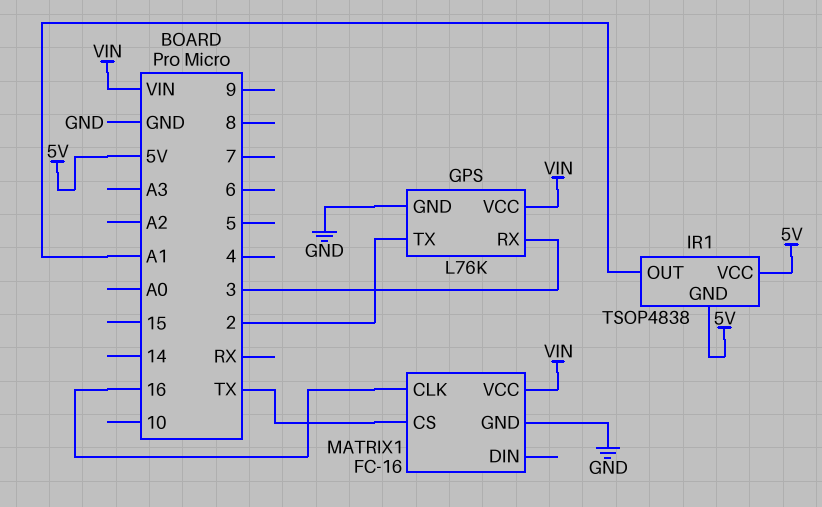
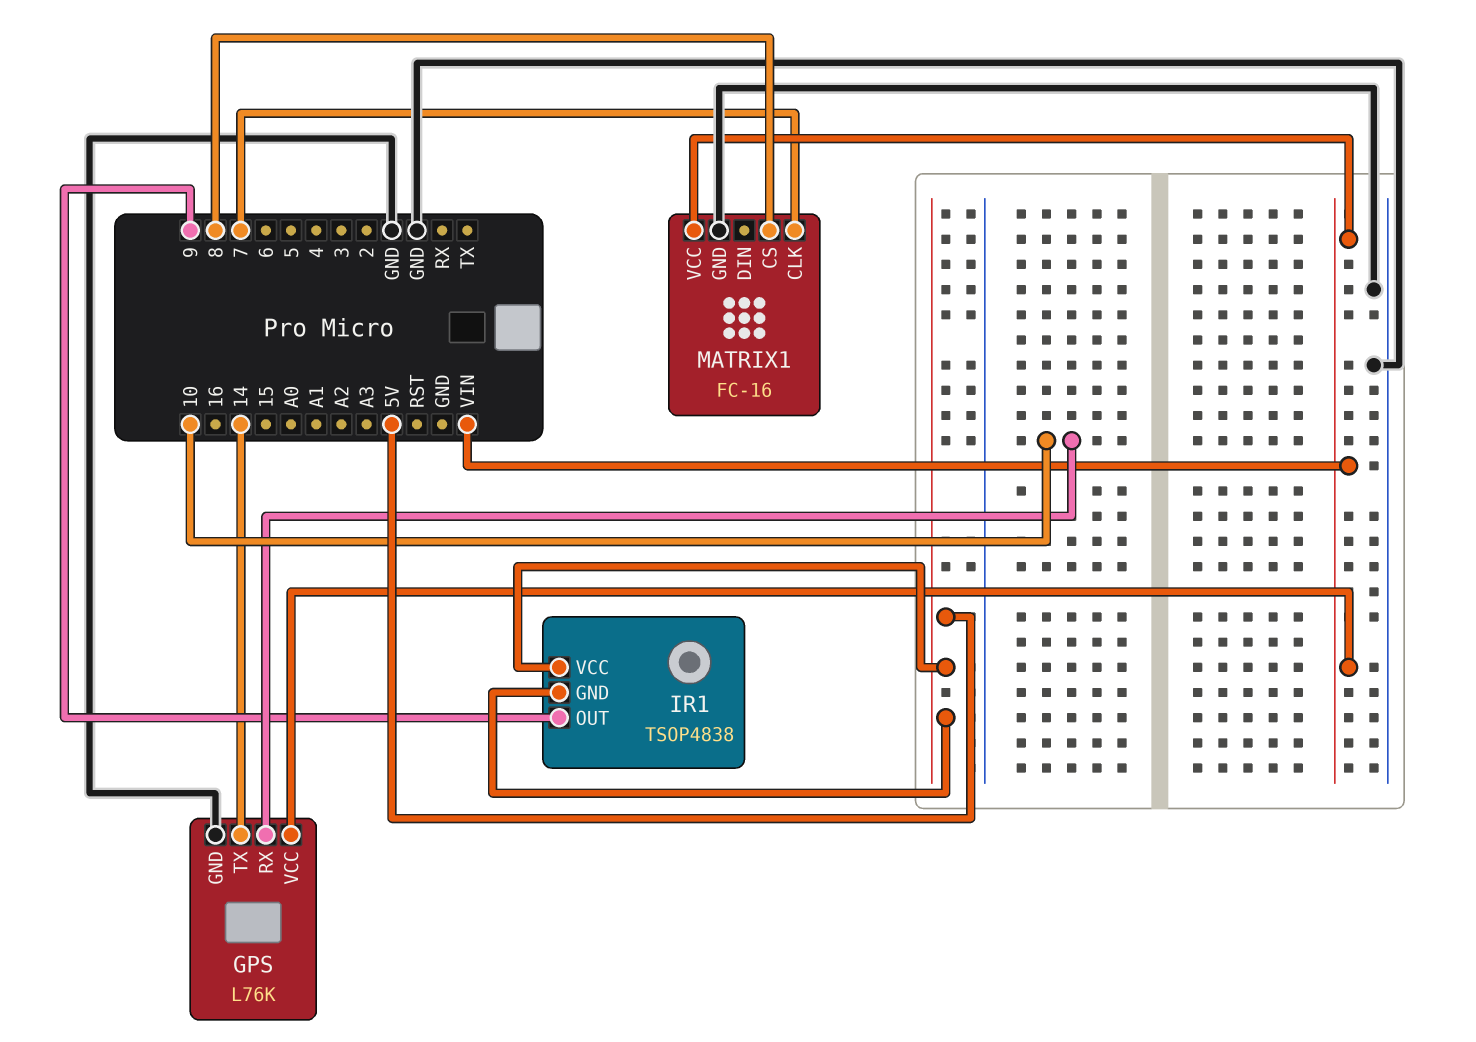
GPS pin RX: 3 -> 10
GPS pin TX: 2 -> 14
IR1 pin OUT: A1 -> 9
MATRIX1 pin CLK: 16 -> 7
MATRIX1 pin CS: TX -> 8

